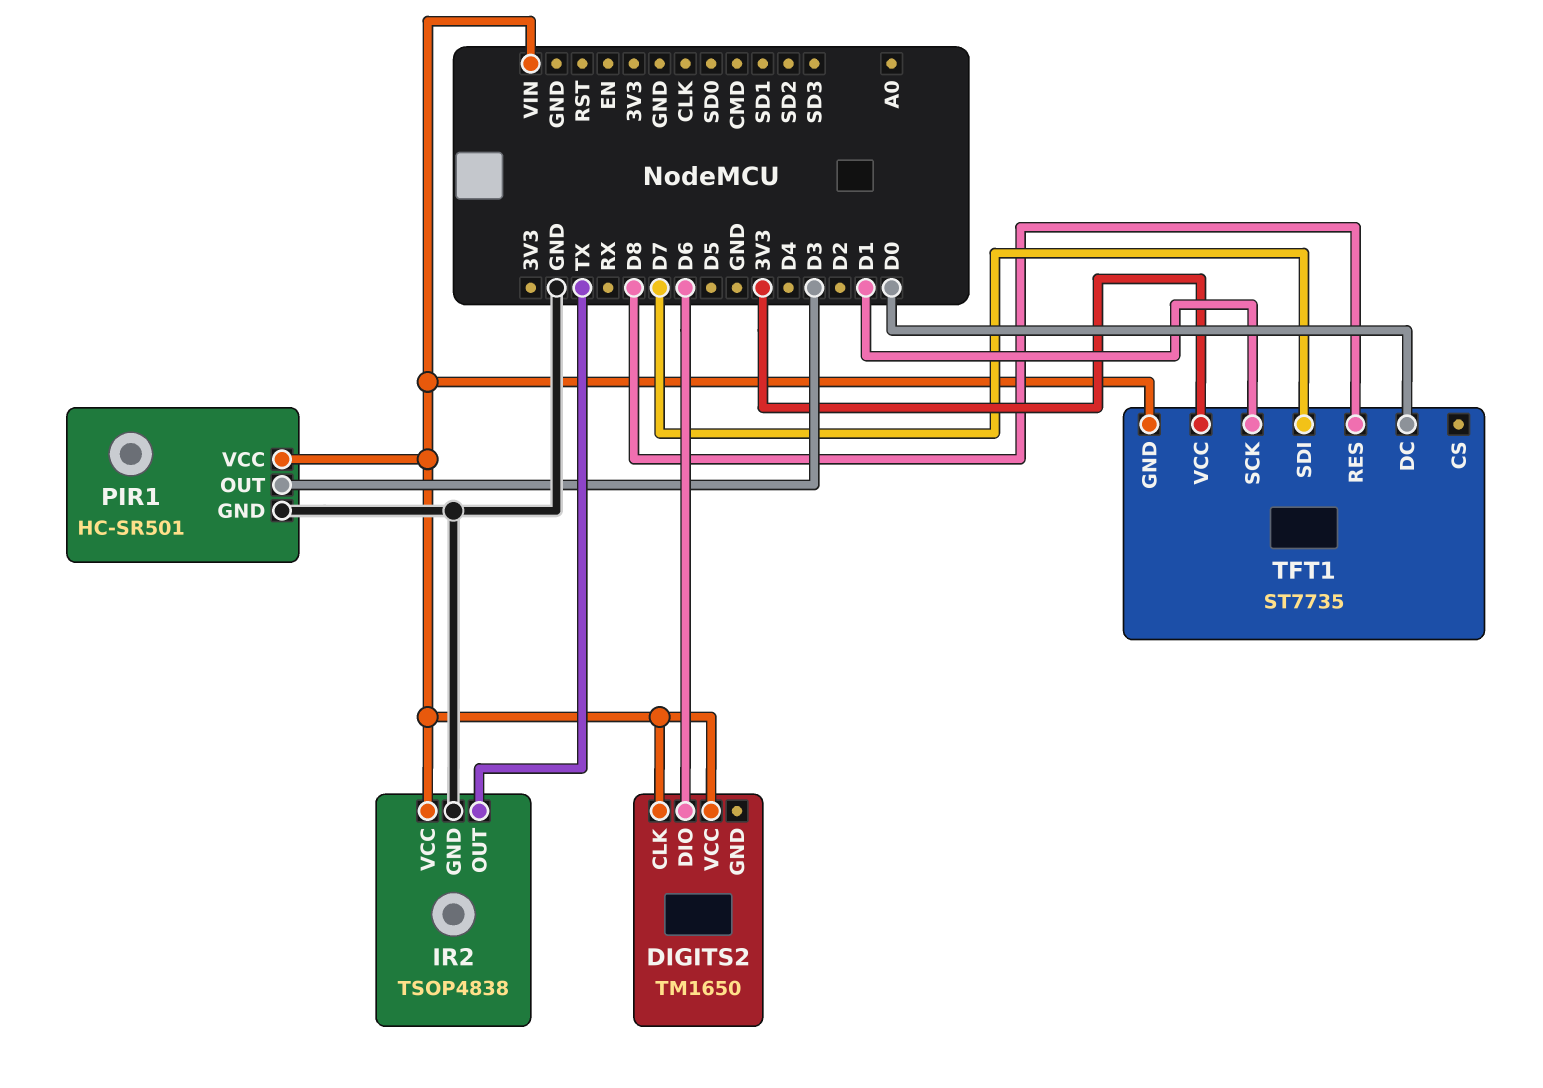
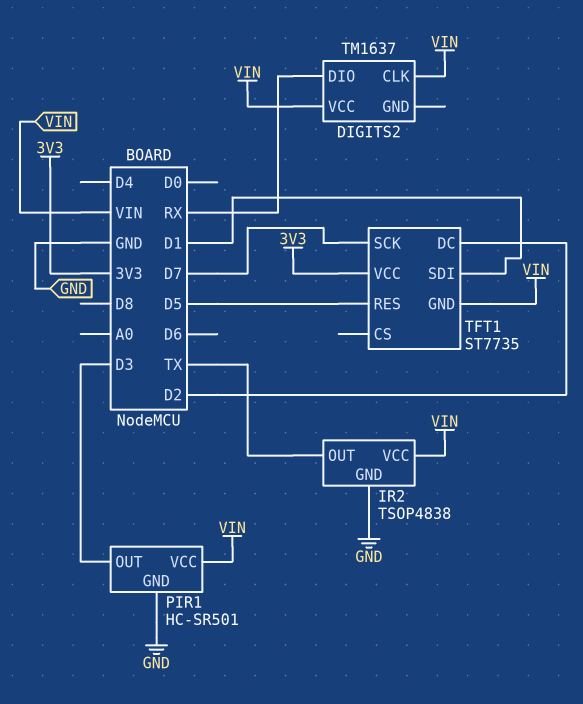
DIGITS2: TM1650 -> TM1637
DIGITS2 pin DIO: D6 -> RX
TFT1 pin DC: D0 -> D2
TFT1 pin RES: D8 -> D5
TFT1 pin SCK: D1 -> D7
TFT1 pin SDI: D7 -> D1

